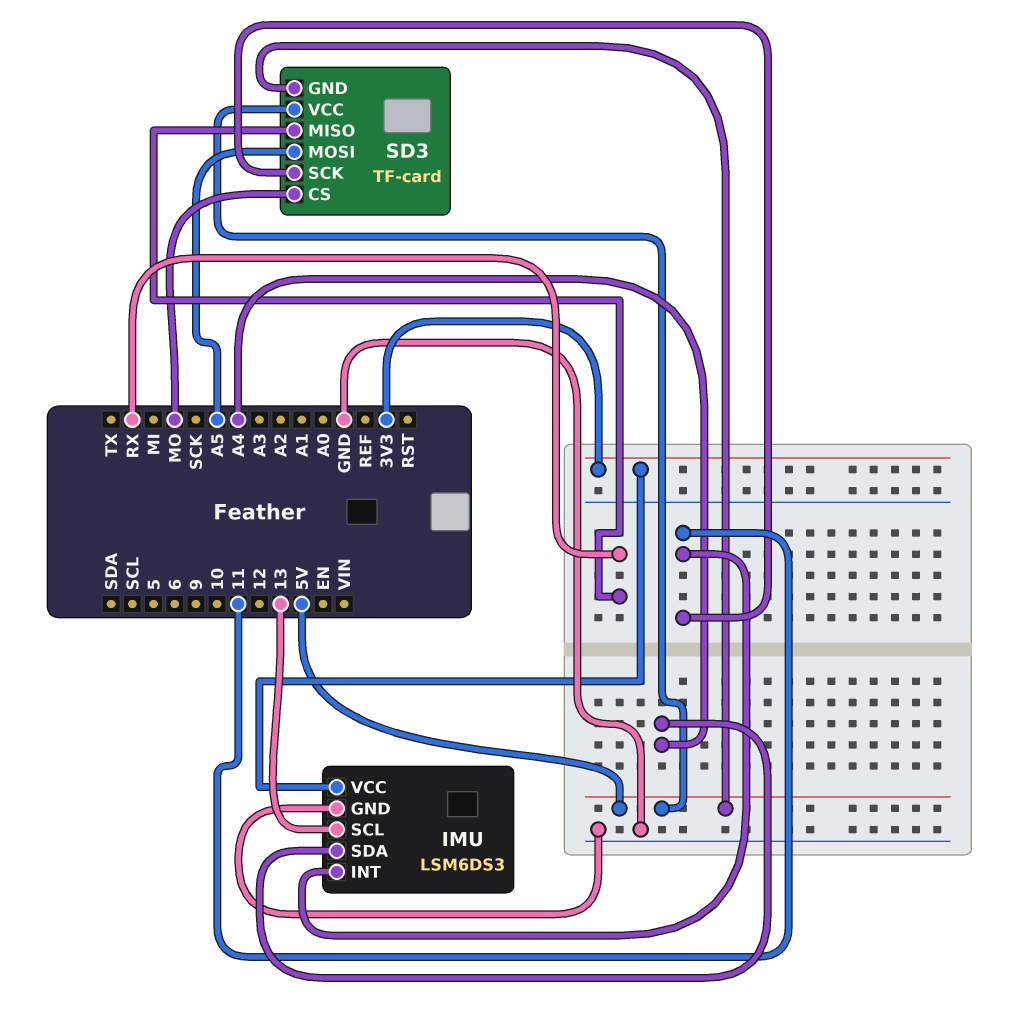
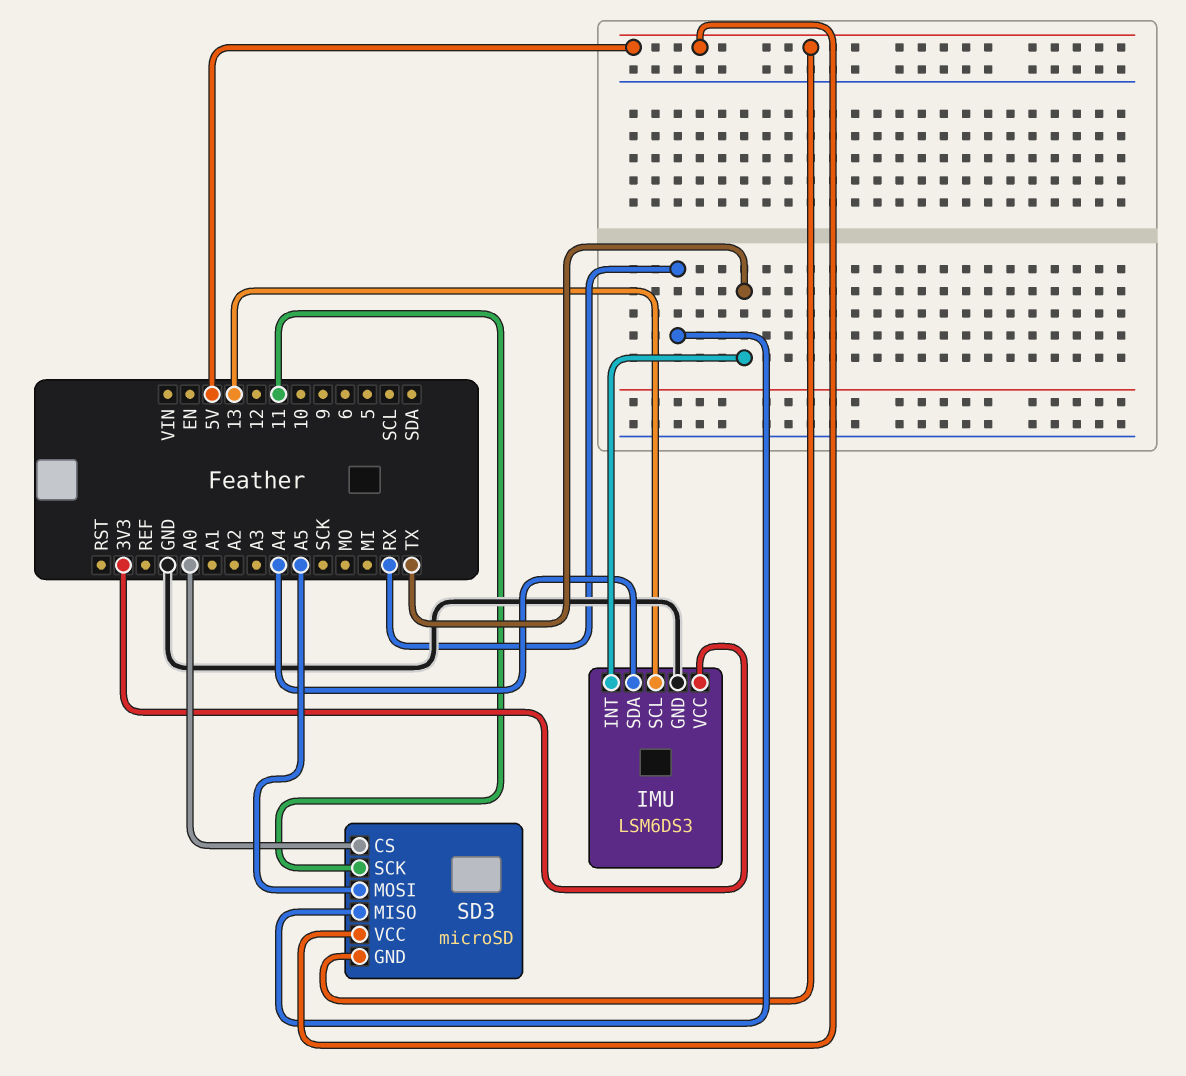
IMU pin INT: 11 -> TX
SD3: TF-card -> microSD
SD3 pin CS: MO -> A0

